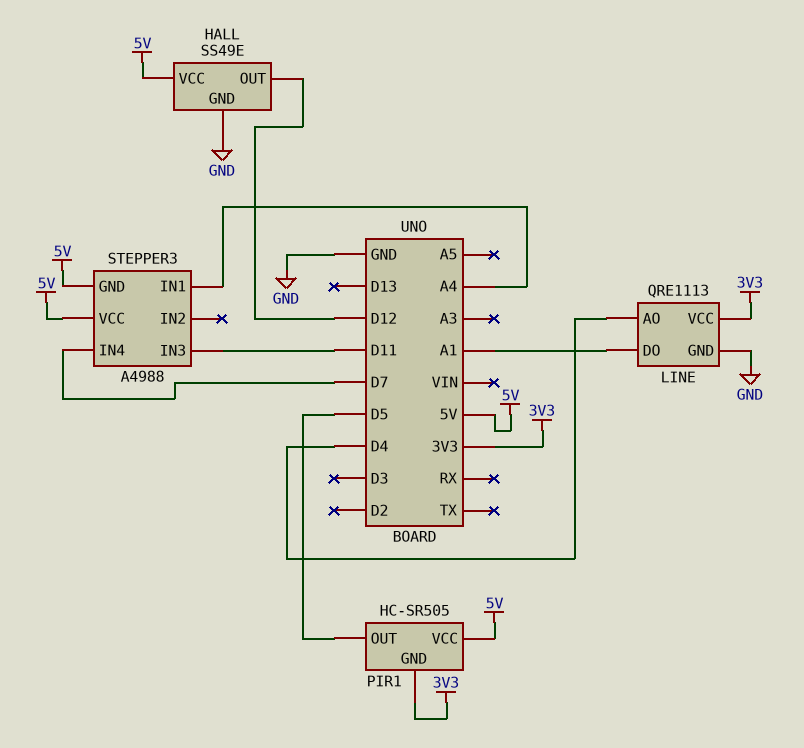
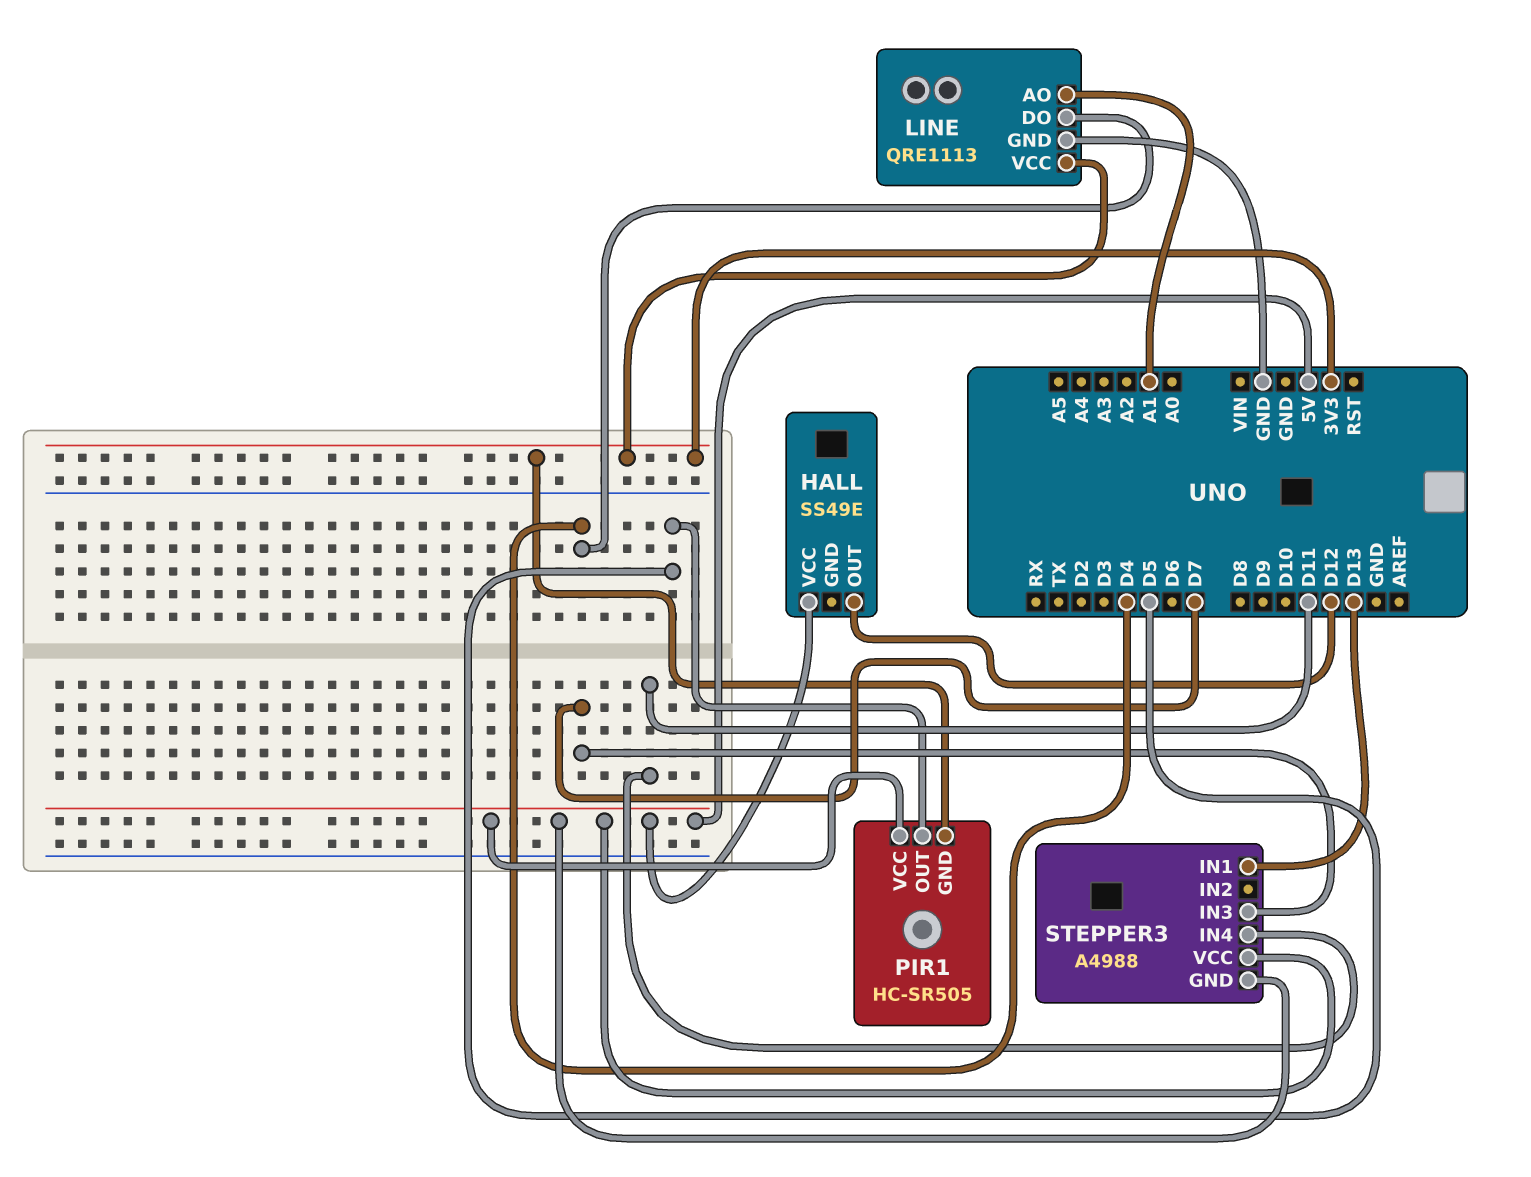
HALL pin GND: GND -> none
LINE pin AO: D4 -> A1
LINE pin DO: A1 -> D4
STEPPER3 pin IN1: A4 -> D13
STEPPER3 pin IN3: D11 -> D7
STEPPER3 pin IN4: D7 -> D11

